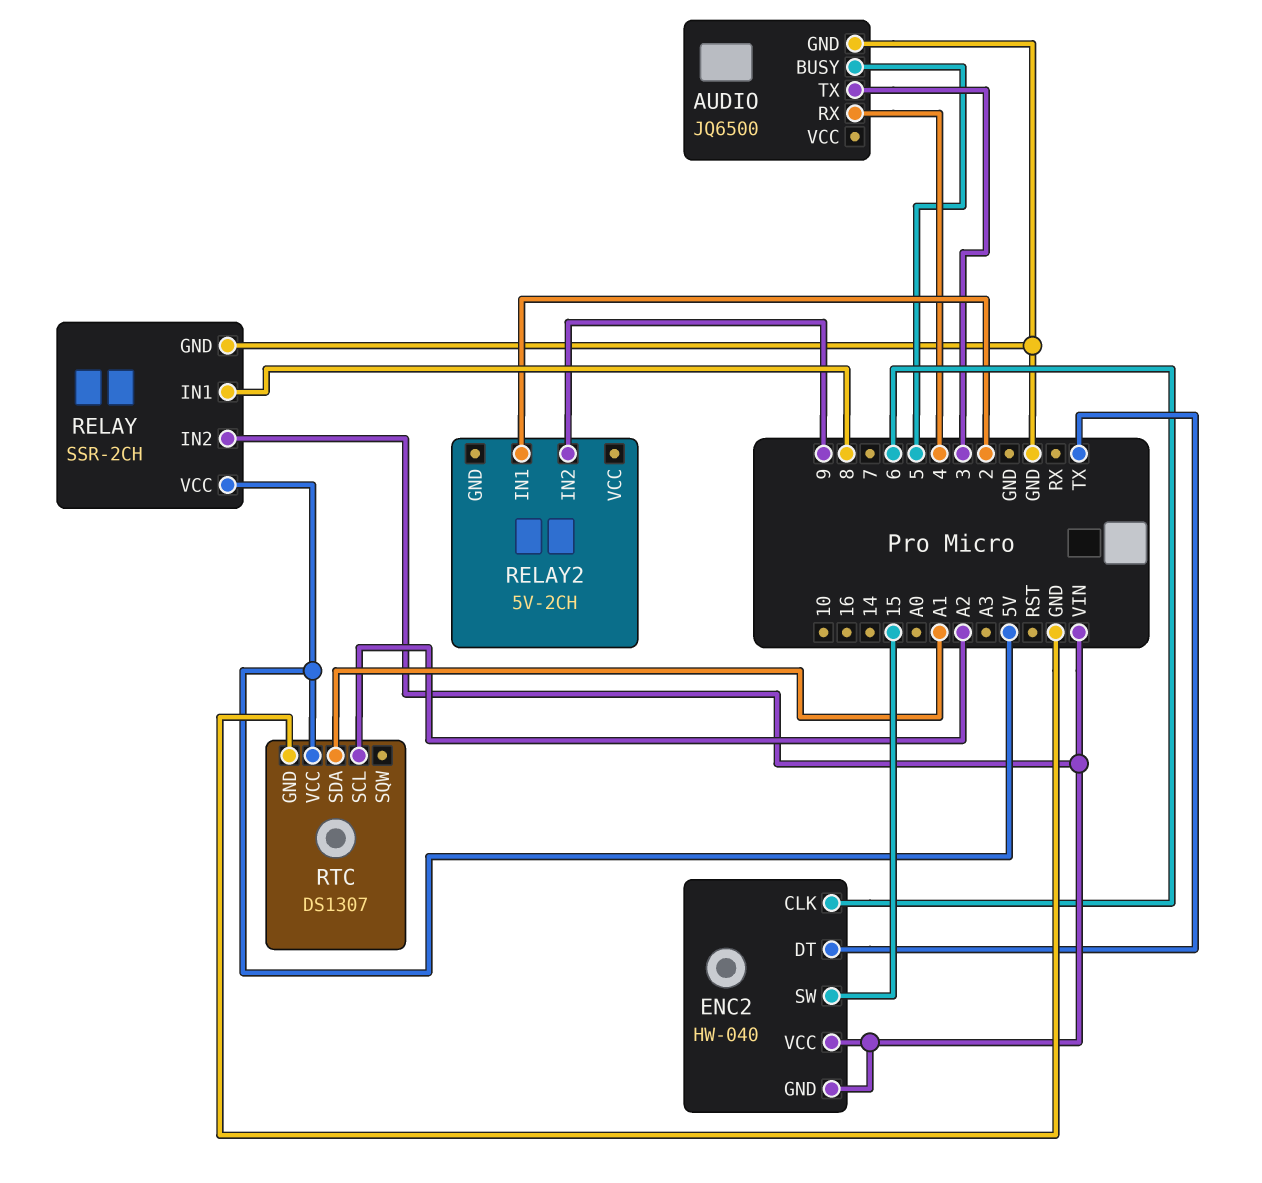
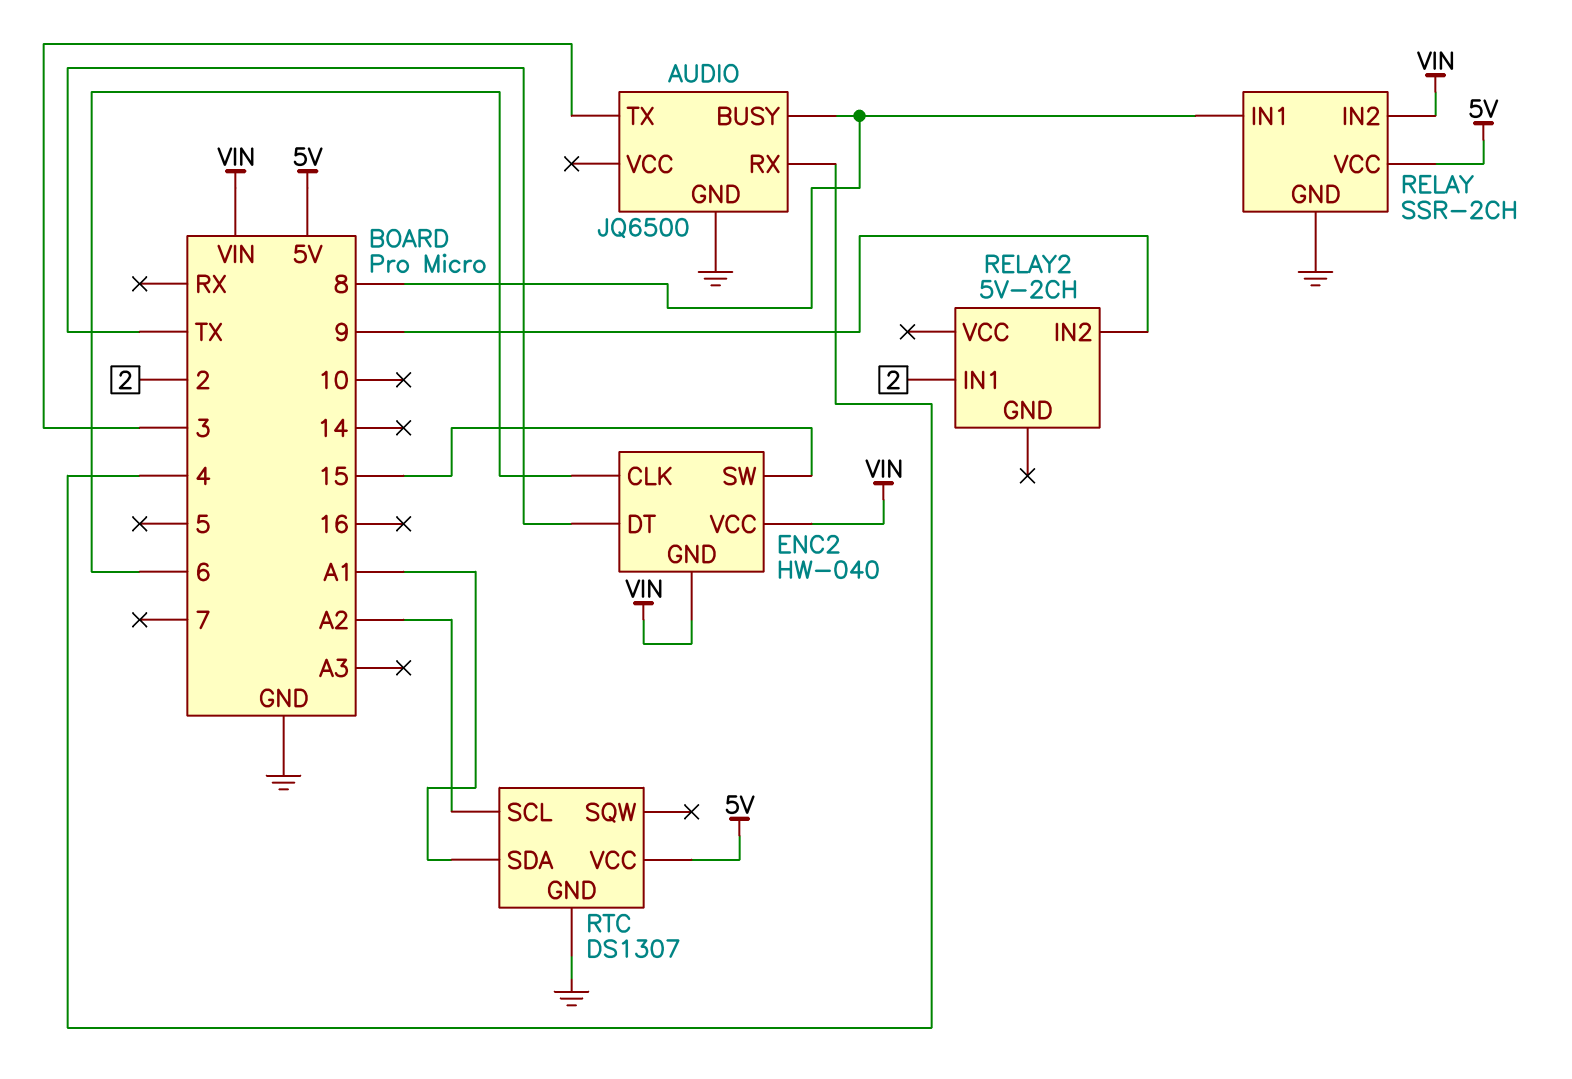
AUDIO pin BUSY: 5 -> 8

